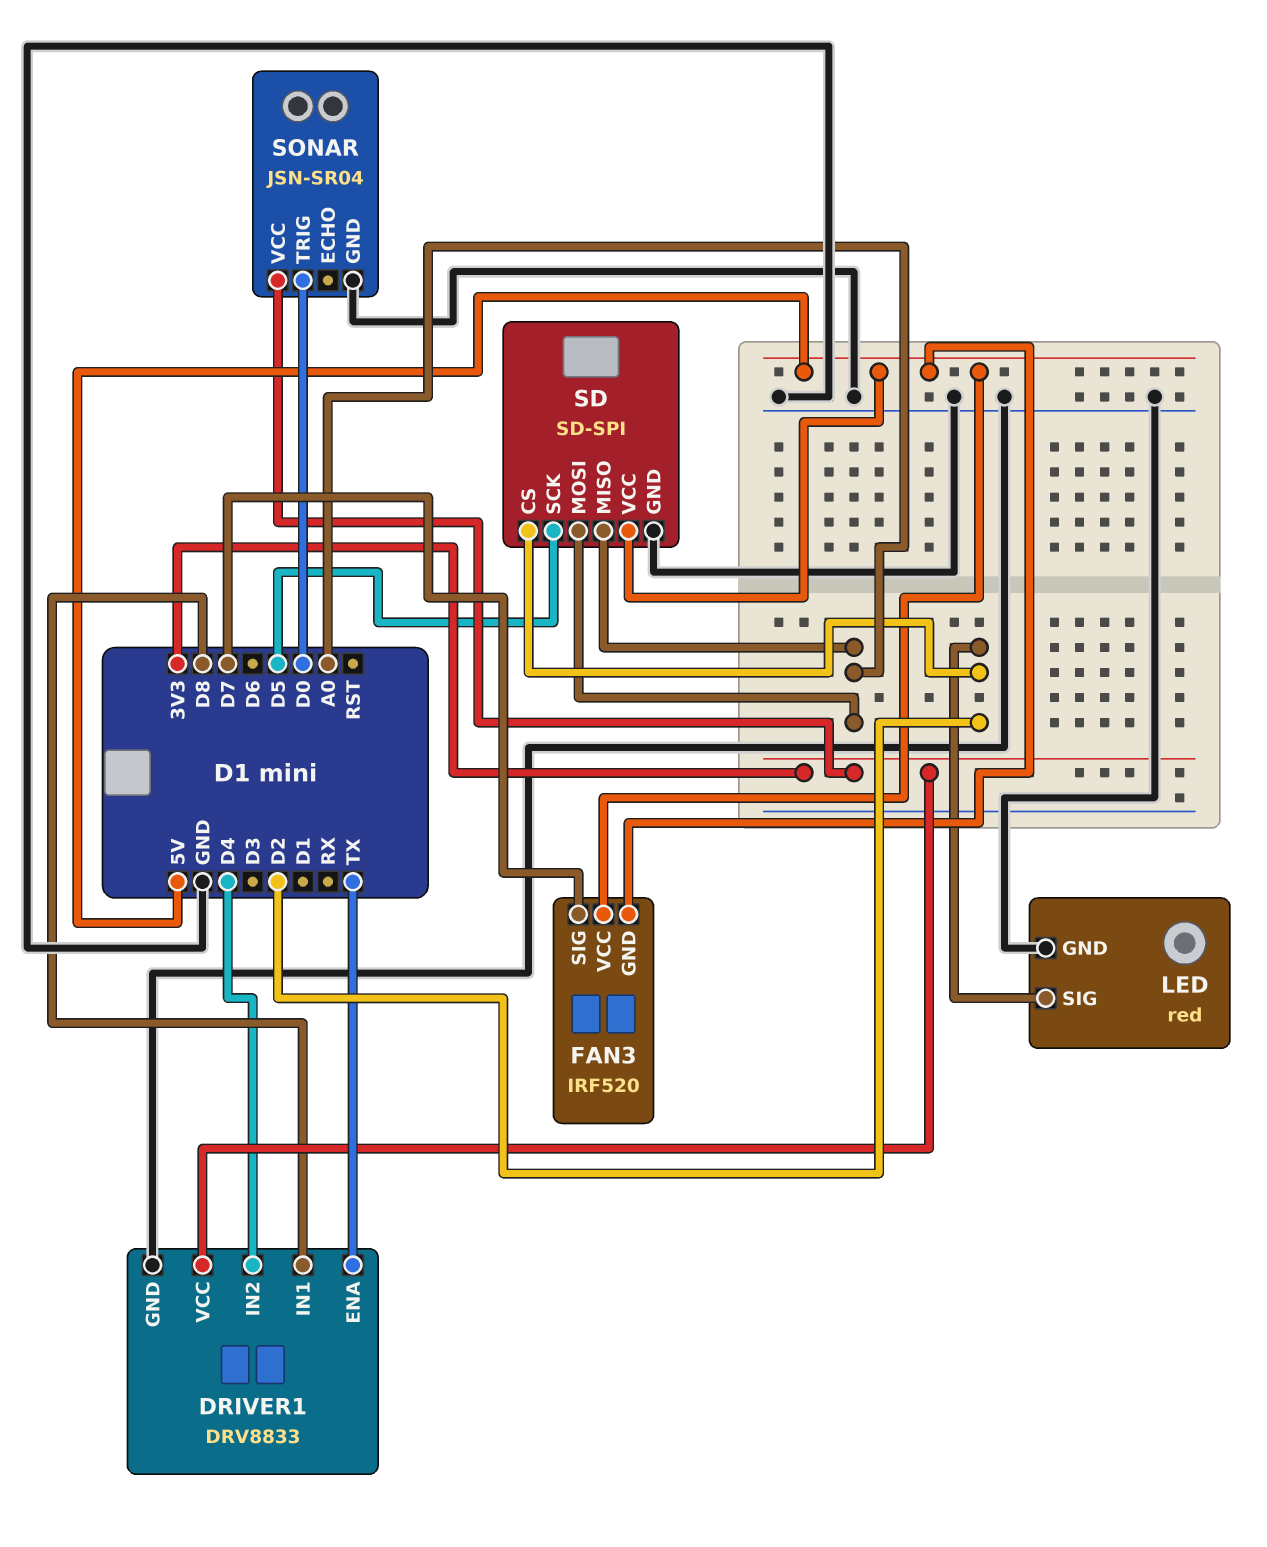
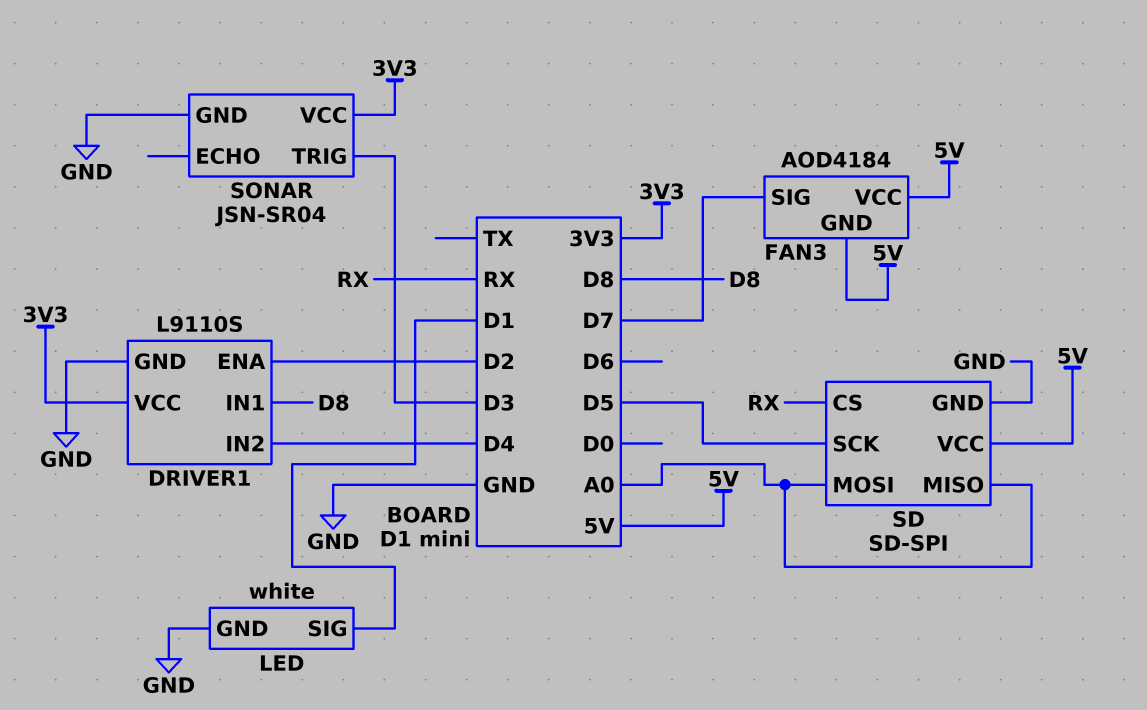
DRIVER1: DRV8833 -> L9110S
DRIVER1 pin ENA: TX -> D2
FAN3: IRF520 -> AOD4184
LED: red -> white
LED pin SIG: D2 -> D1
SD pin CS: D2 -> RX
SONAR pin TRIG: D0 -> D3

